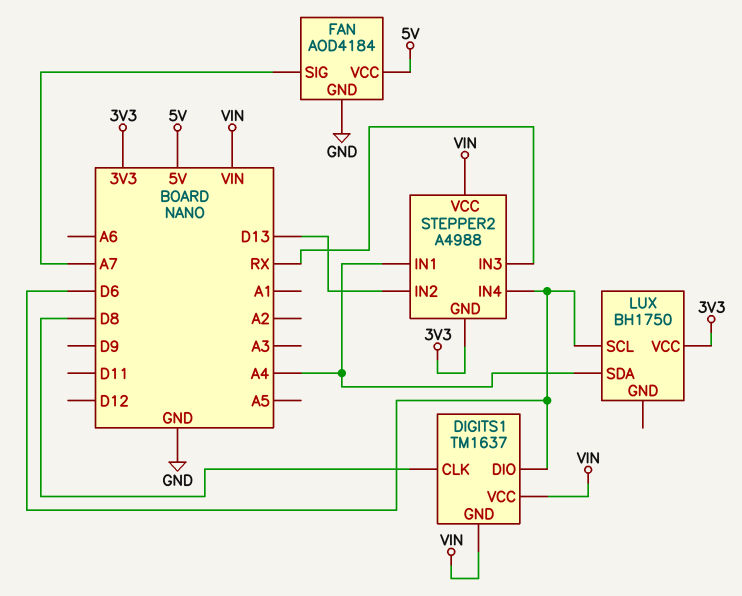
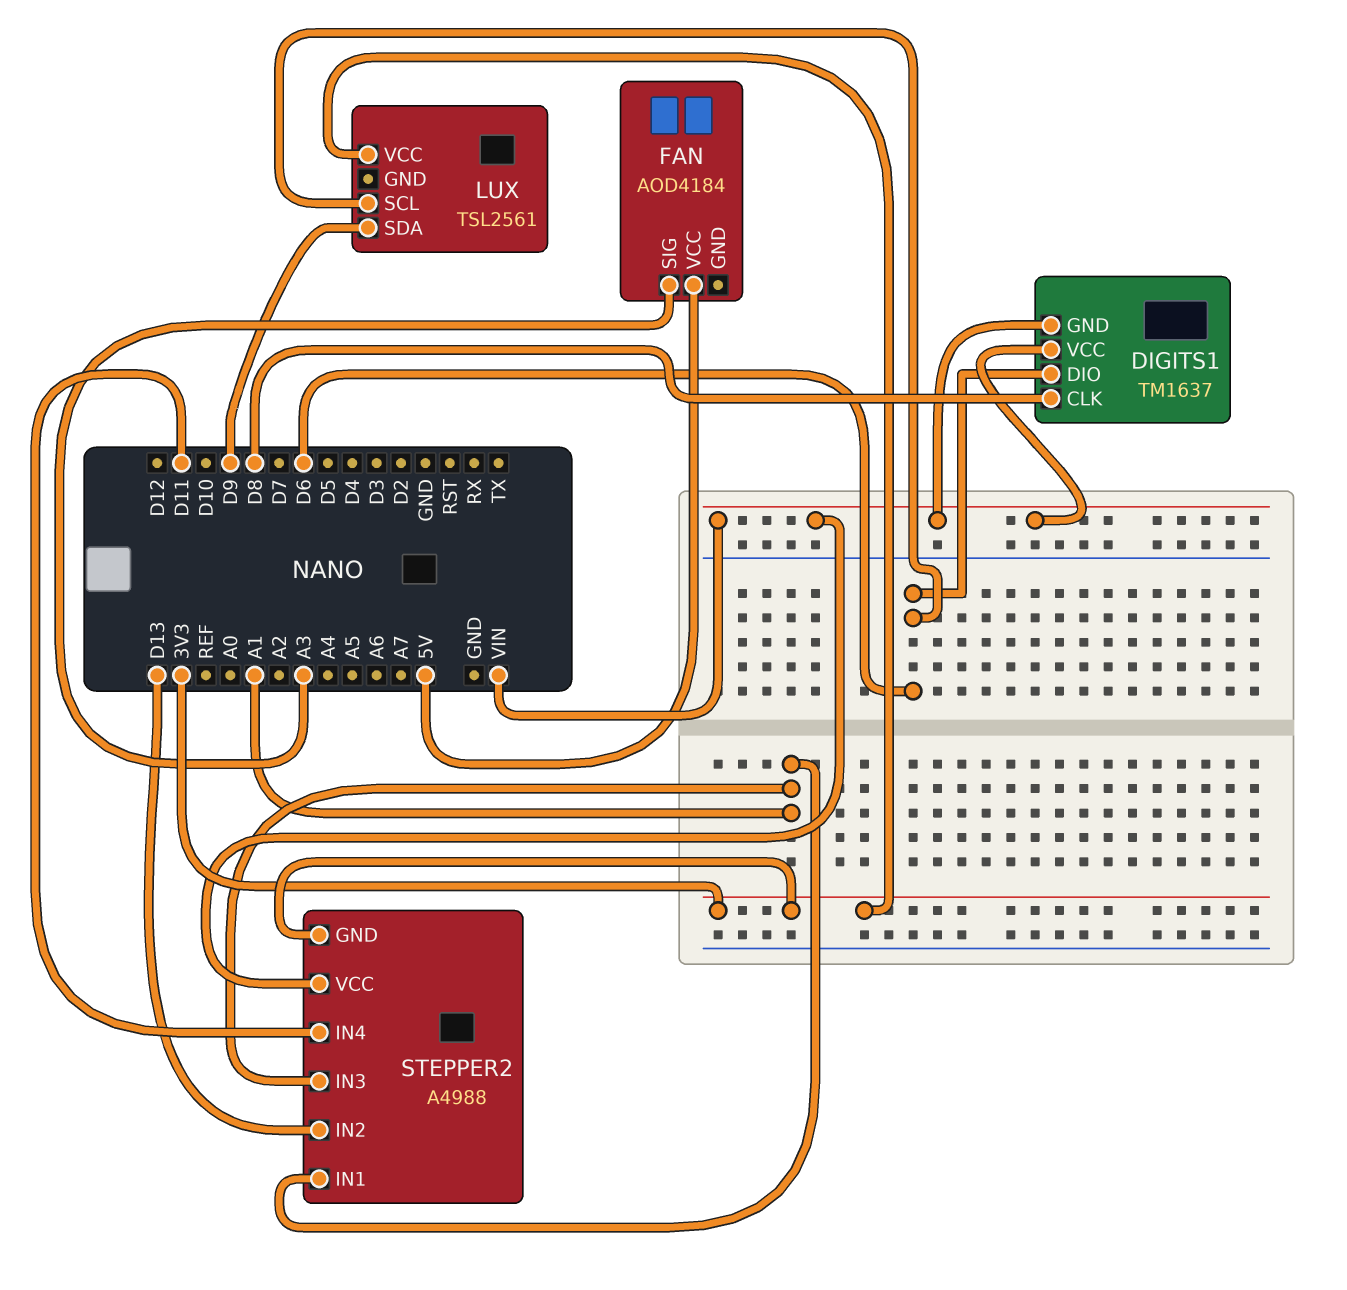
FAN pin GND: GND -> none
FAN pin SIG: A7 -> A3
LUX: BH1750 -> TSL2561
LUX pin SDA: A4 -> D9
STEPPER2 pin IN1: A4 -> A1
STEPPER2 pin IN3: RX -> A1
STEPPER2 pin IN4: D6 -> D11

